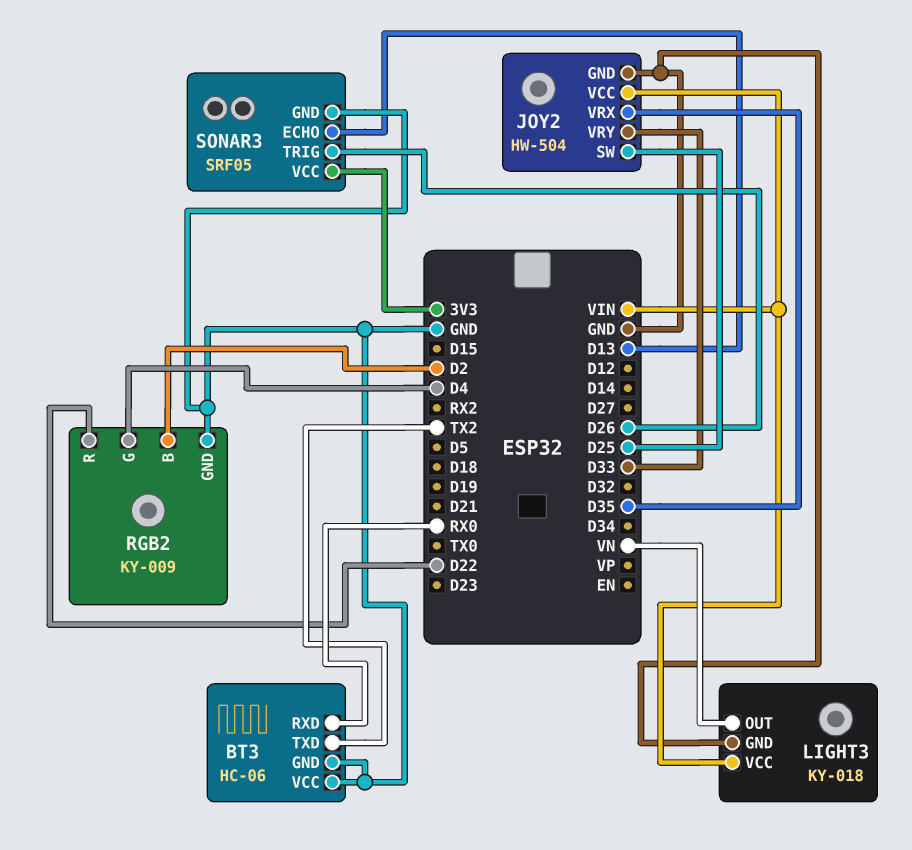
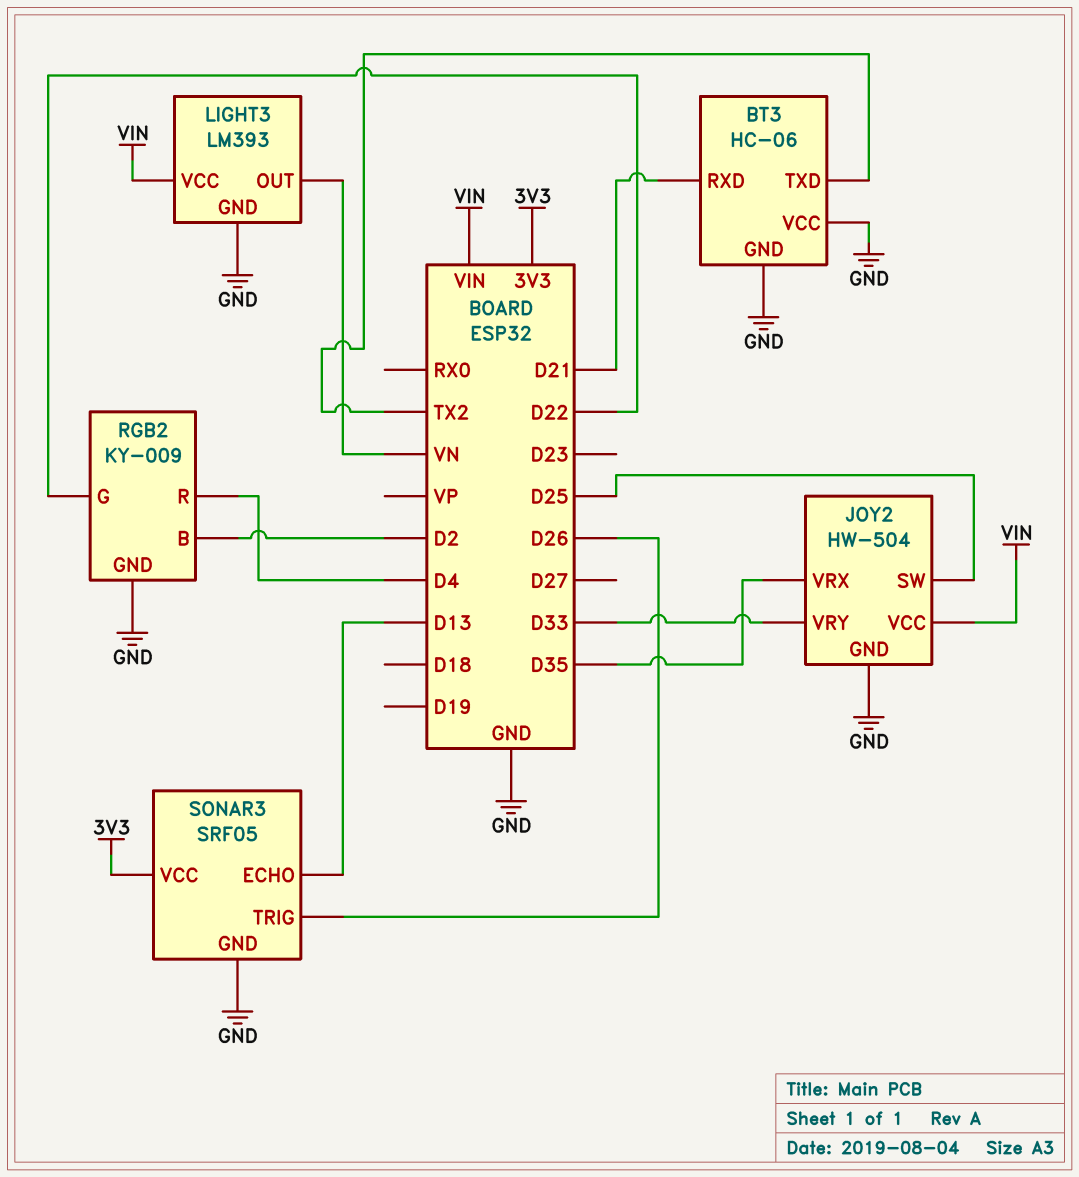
BT3 pin RXD: RX0 -> D21
LIGHT3: KY-018 -> LM393
RGB2 pin G: D4 -> D22
RGB2 pin R: D22 -> D4

